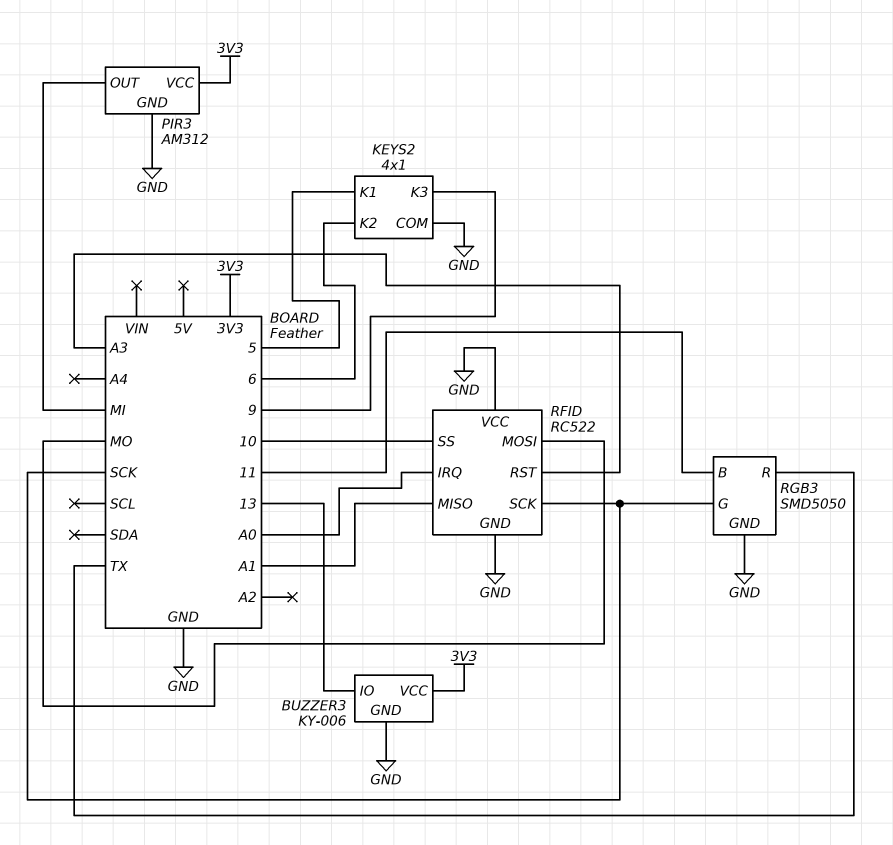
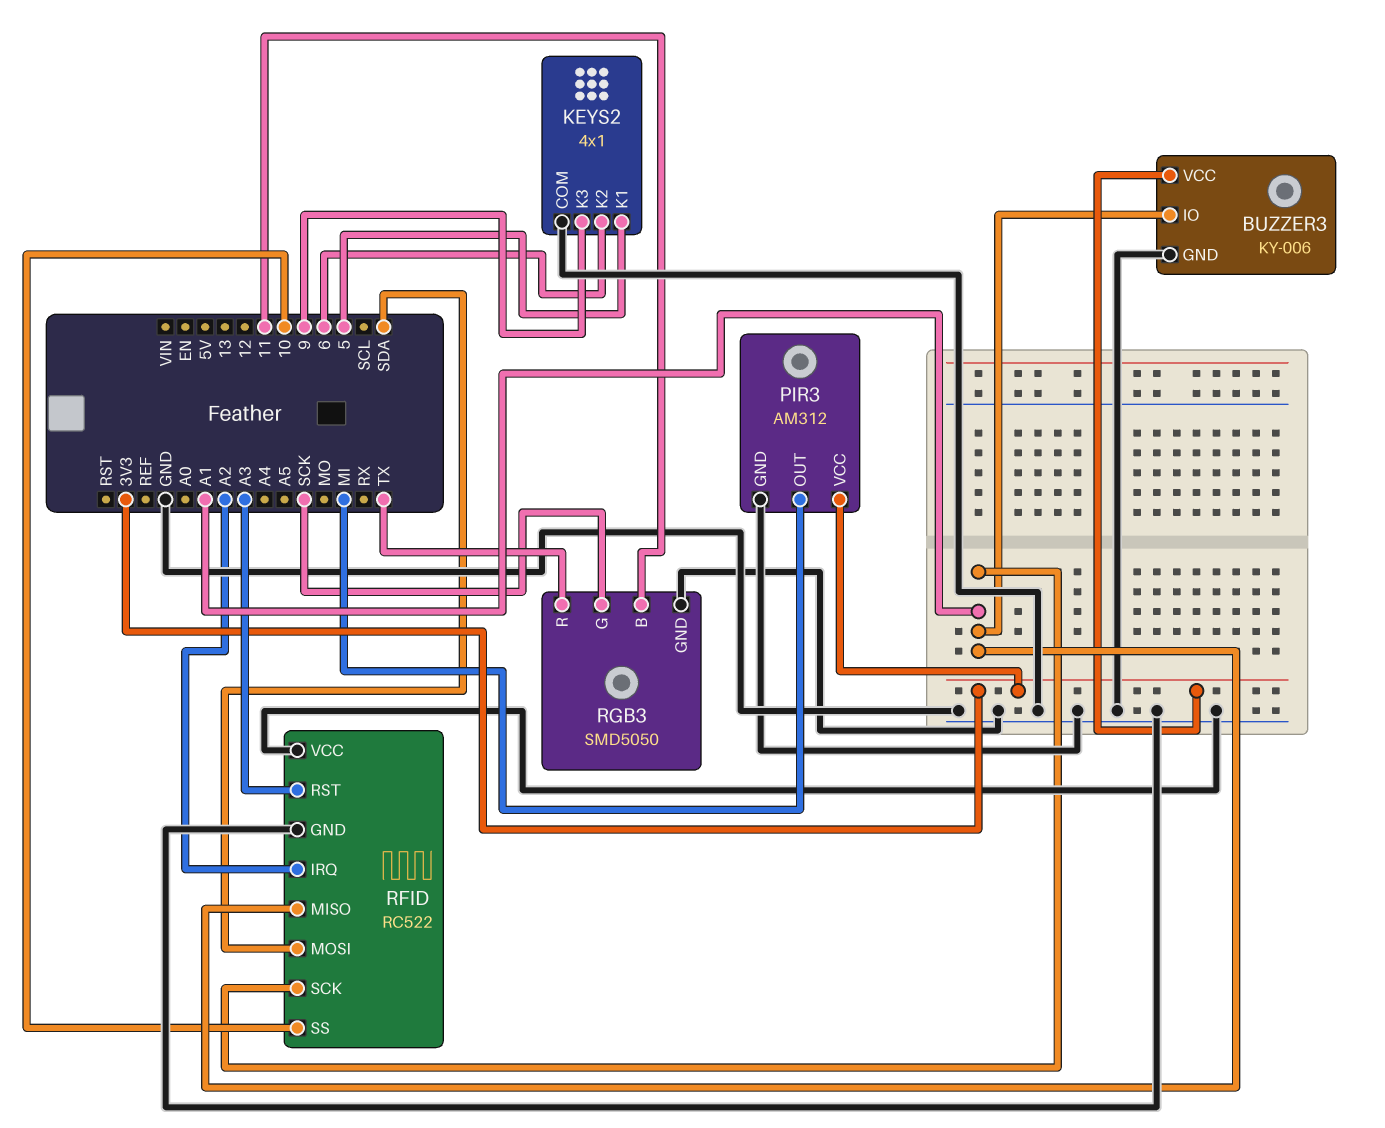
BUZZER3 pin IO: 13 -> A1
RFID pin IRQ: A0 -> A2
RFID pin MOSI: MO -> SDA
RFID pin SCK: SCK -> A1

